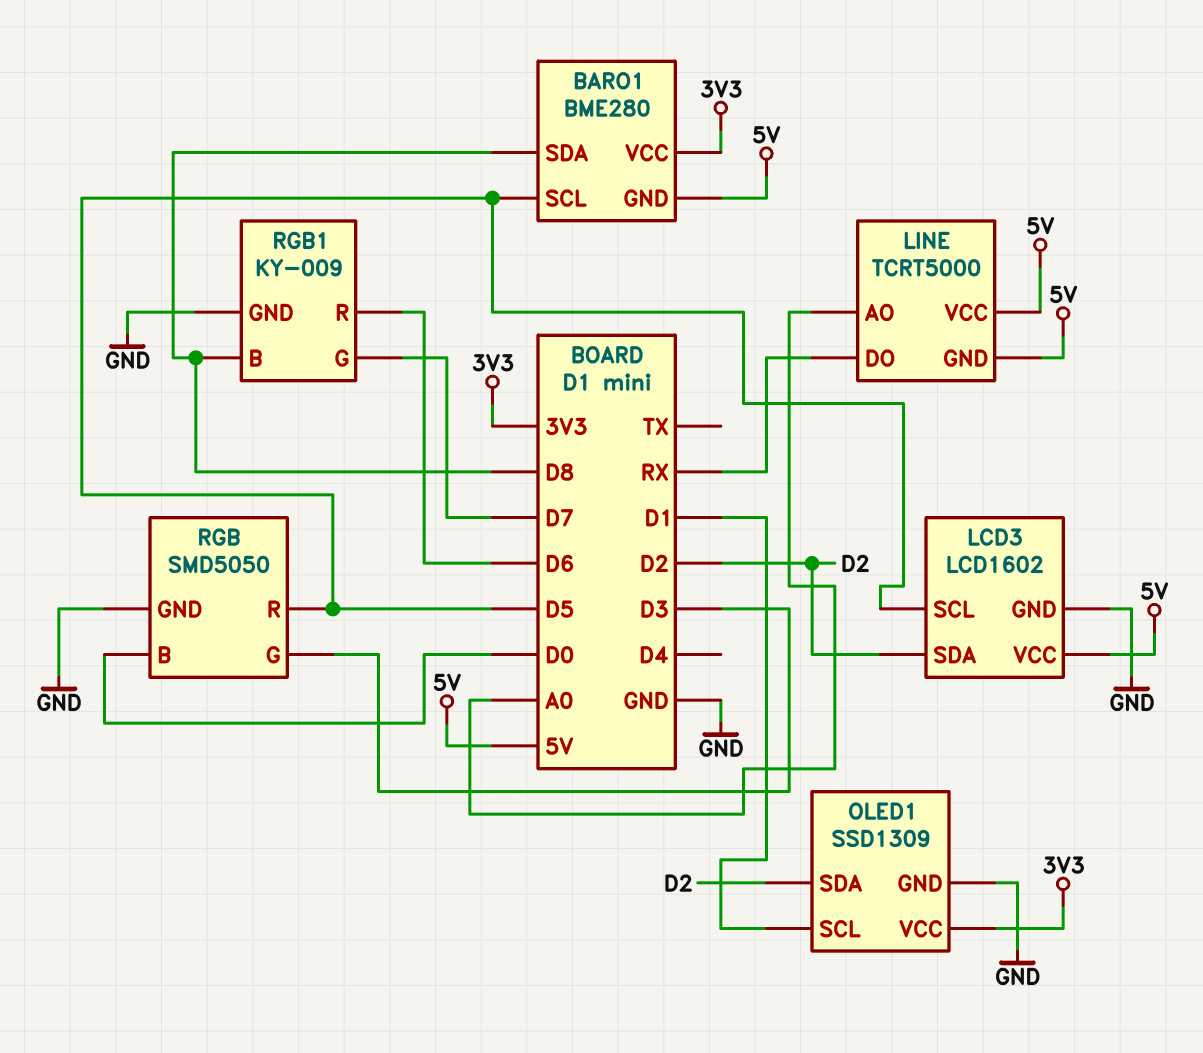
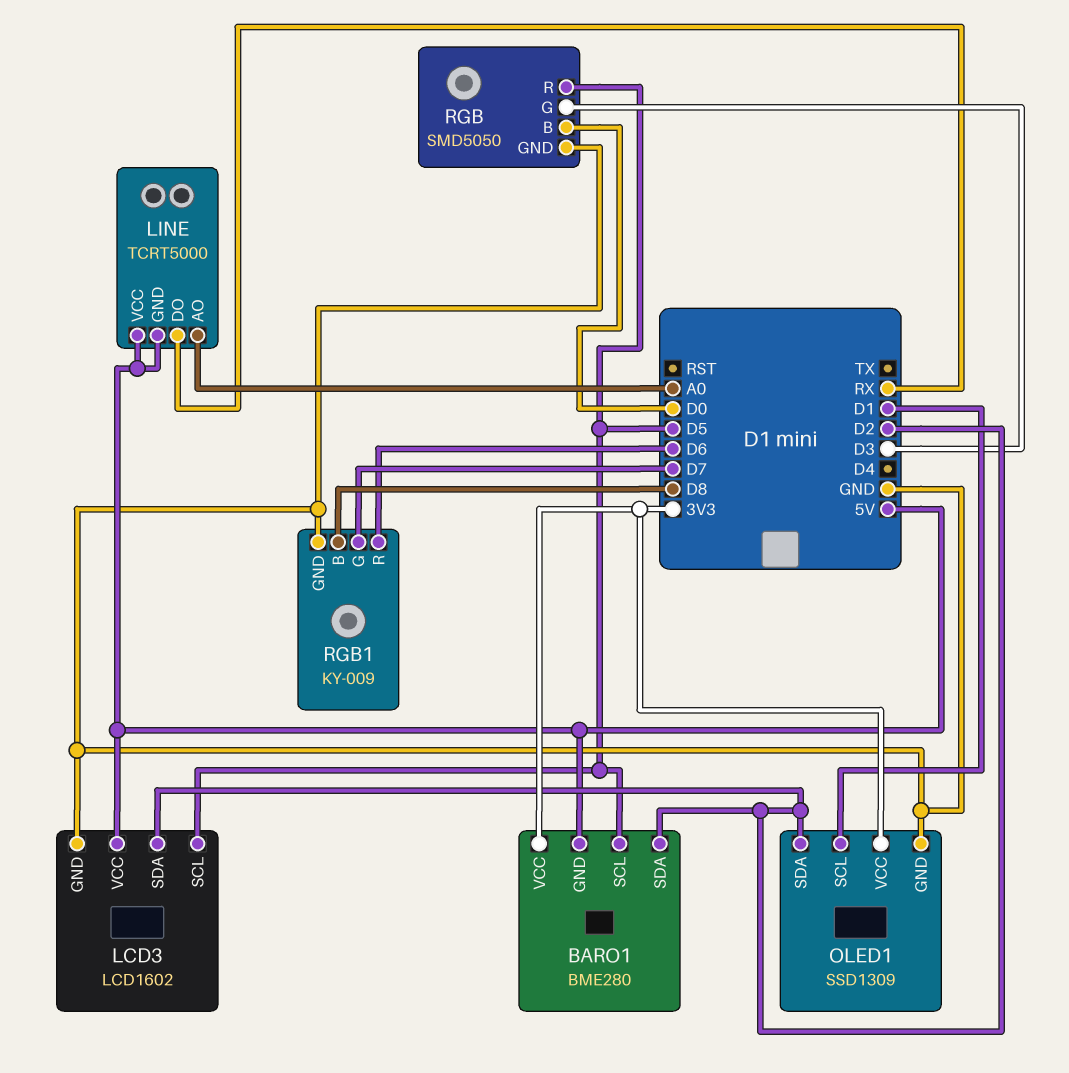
BARO1 pin SDA: D8 -> D2

